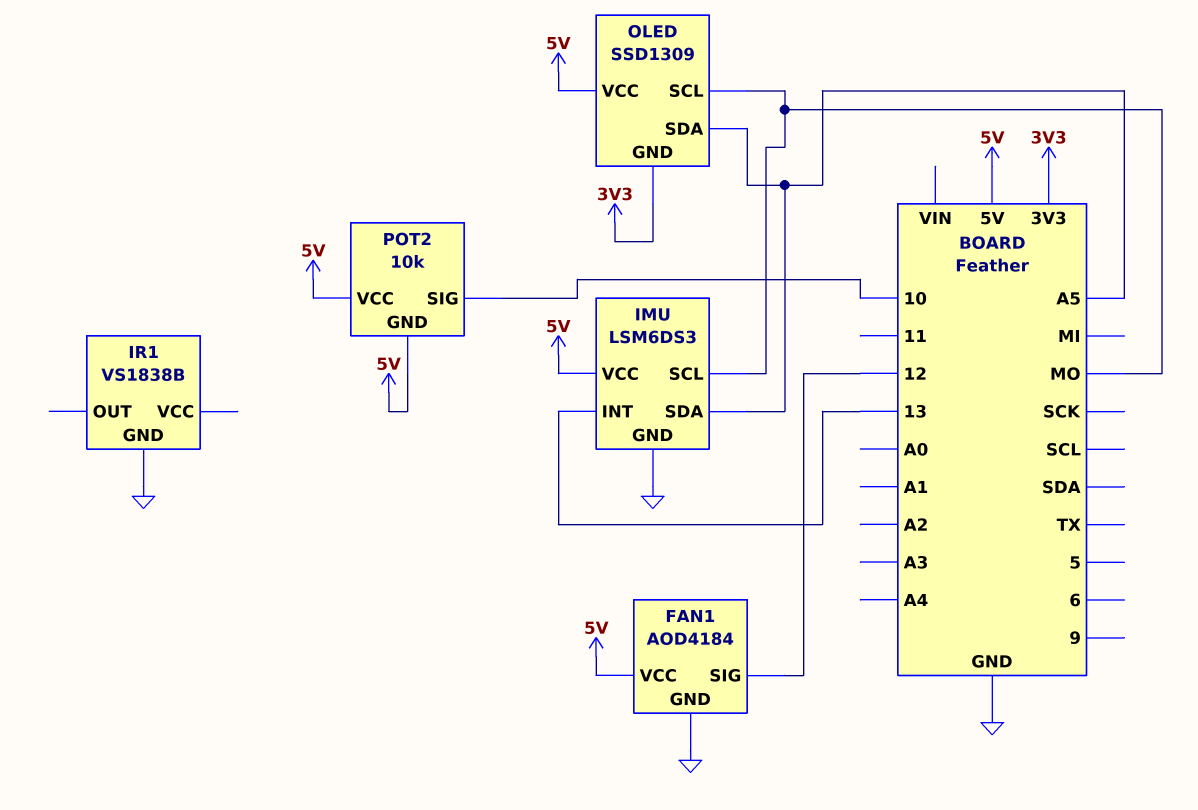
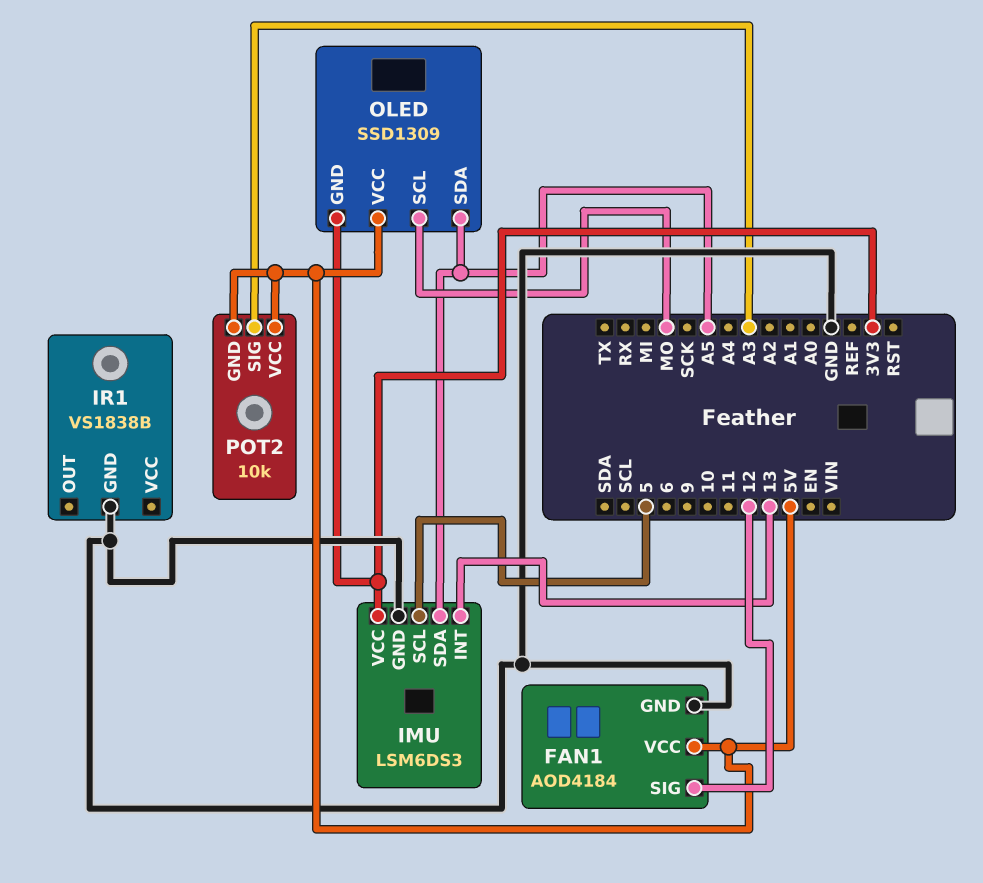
IMU pin SCL: MO -> 5
IMU pin VCC: 5V -> 3V3
POT2 pin SIG: 10 -> A3

